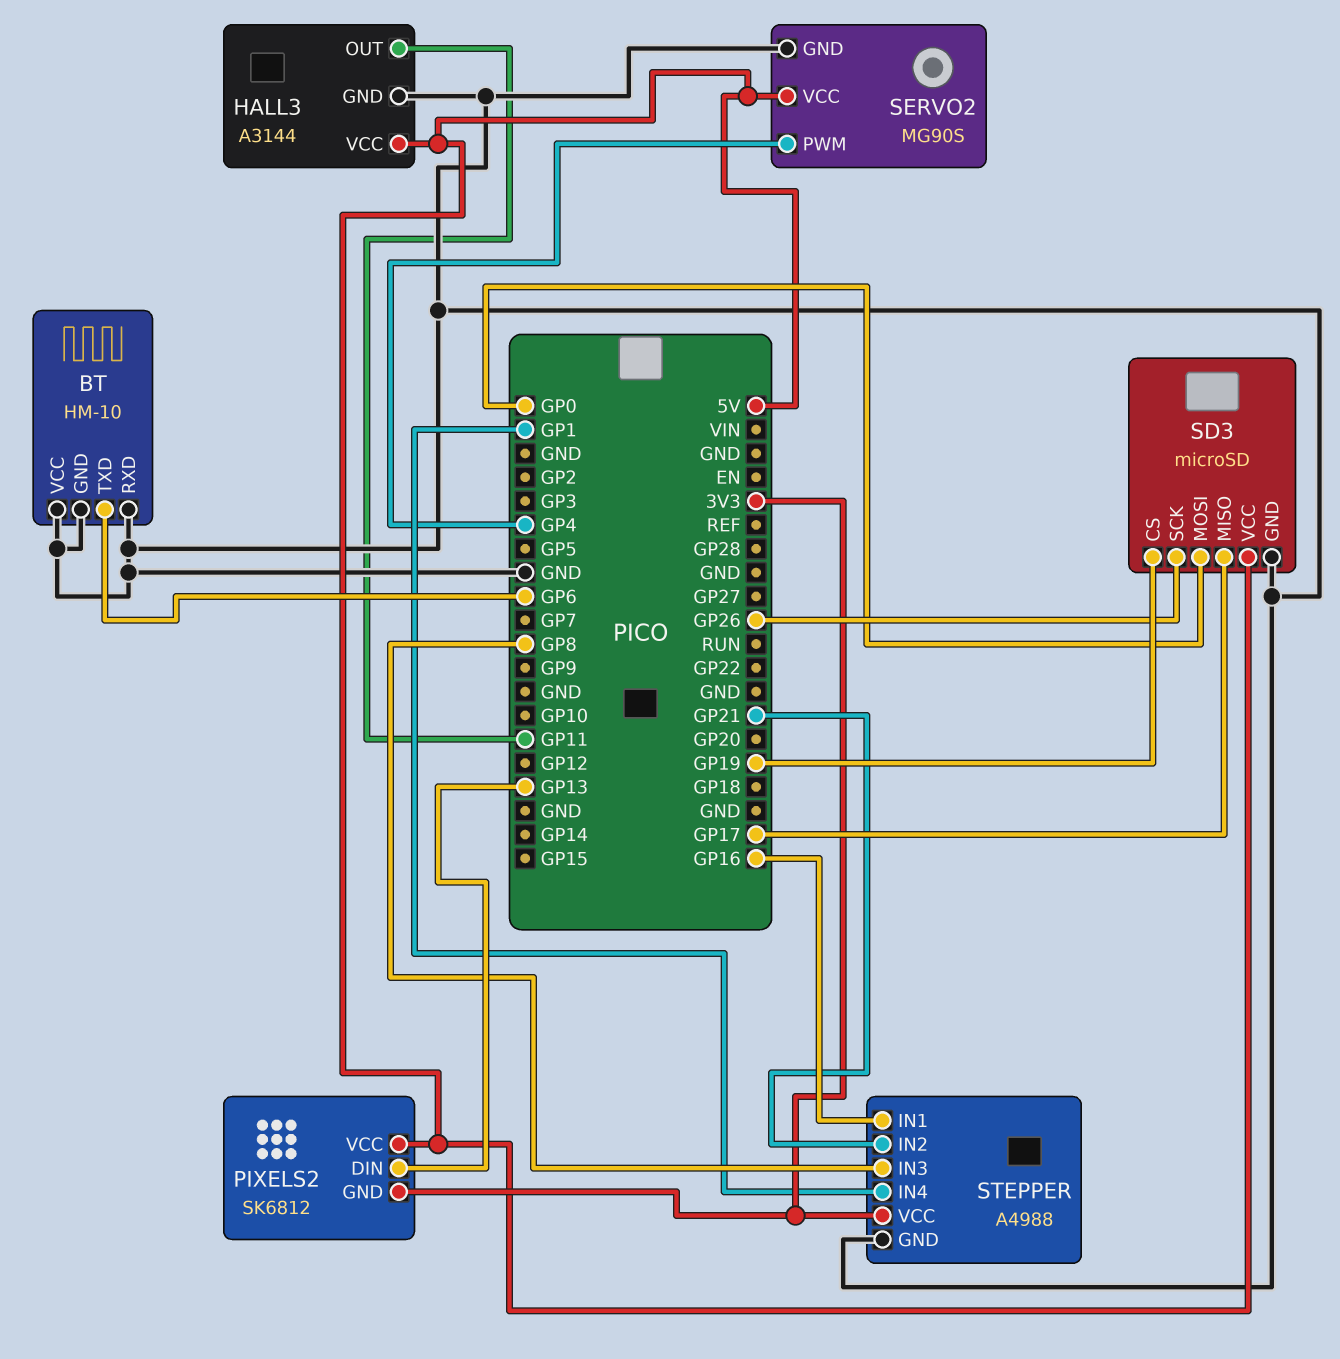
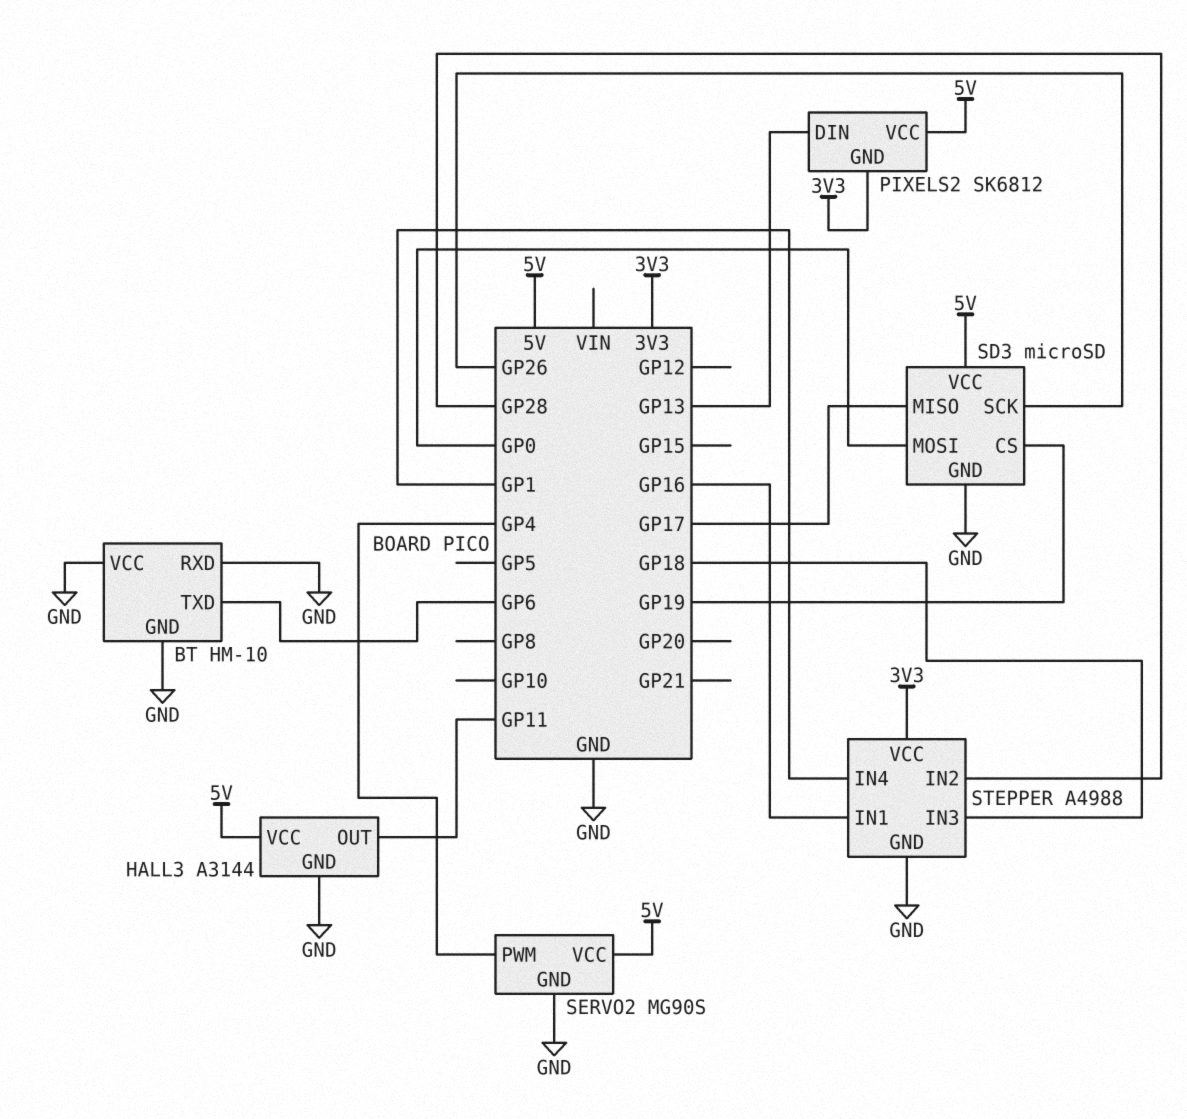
STEPPER pin IN2: GP21 -> GP28
STEPPER pin IN3: GP8 -> GP18

